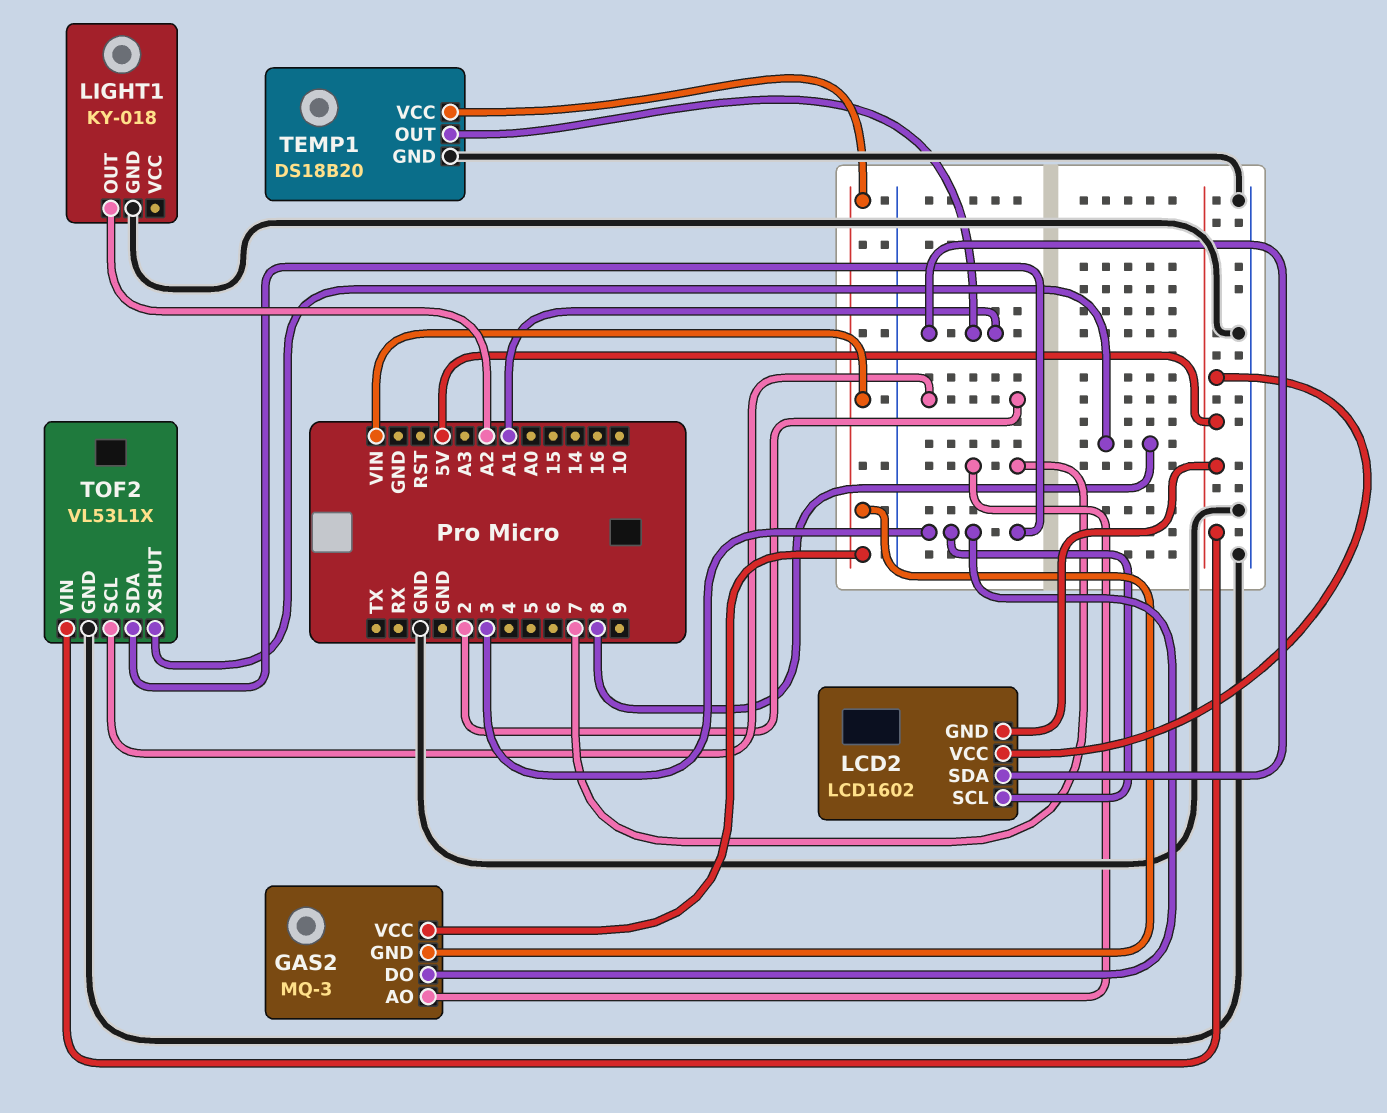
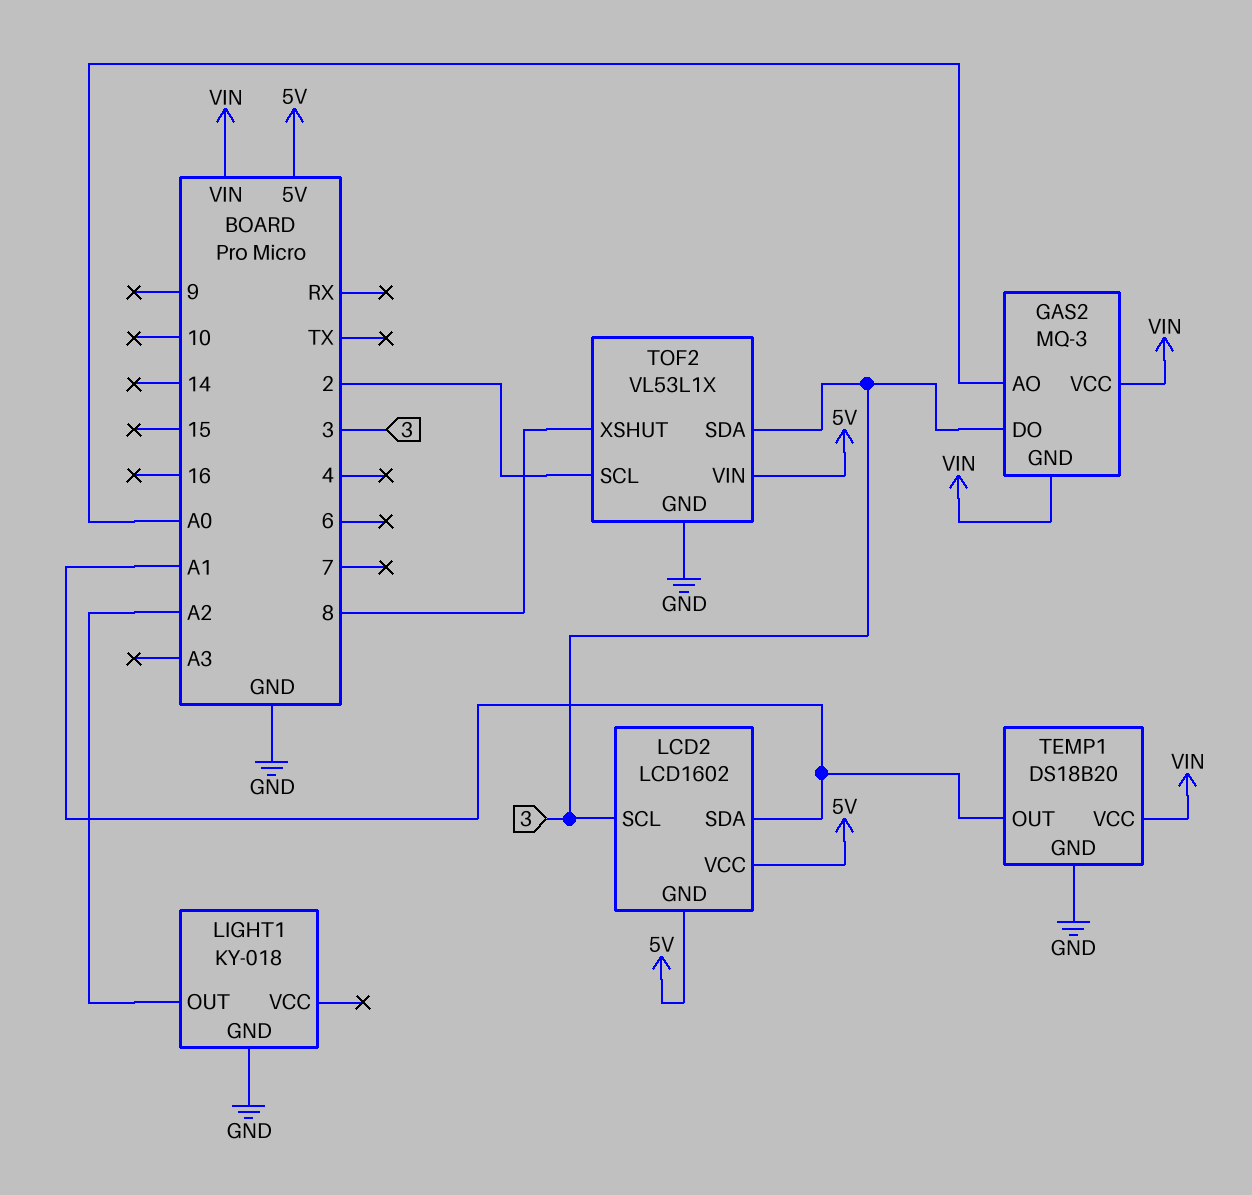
GAS2 pin AO: 7 -> A0

